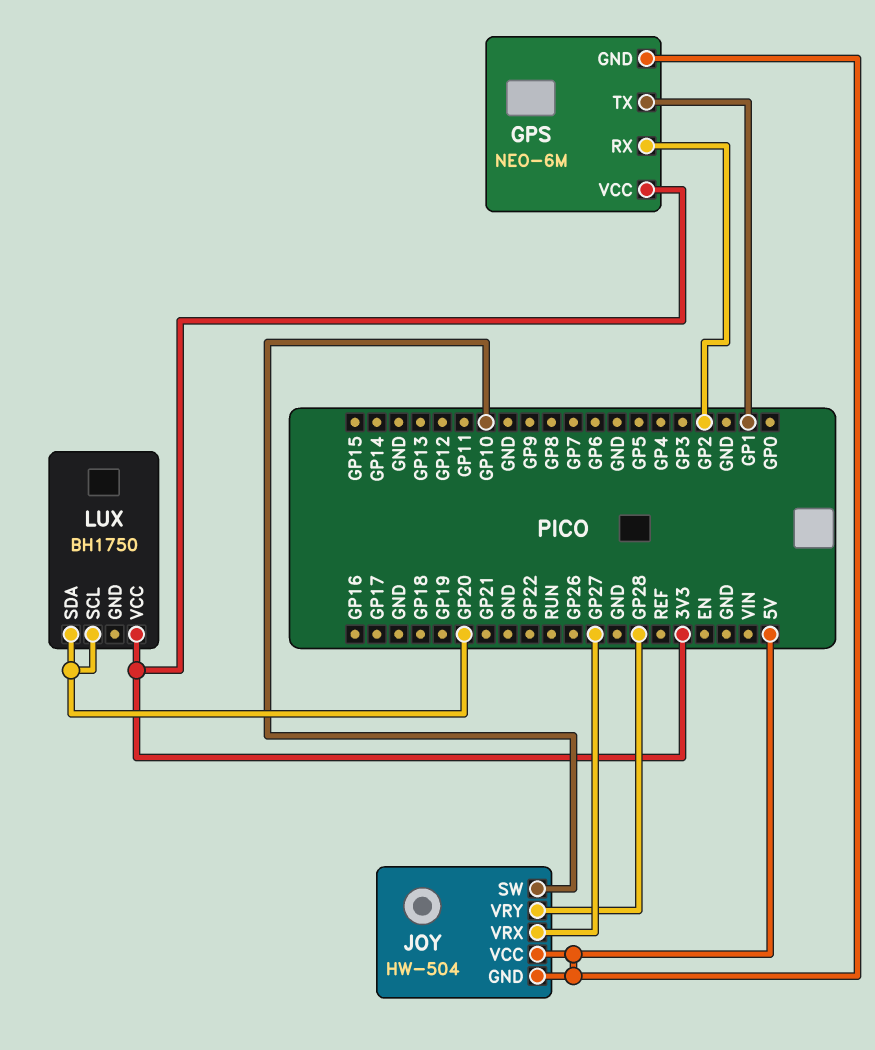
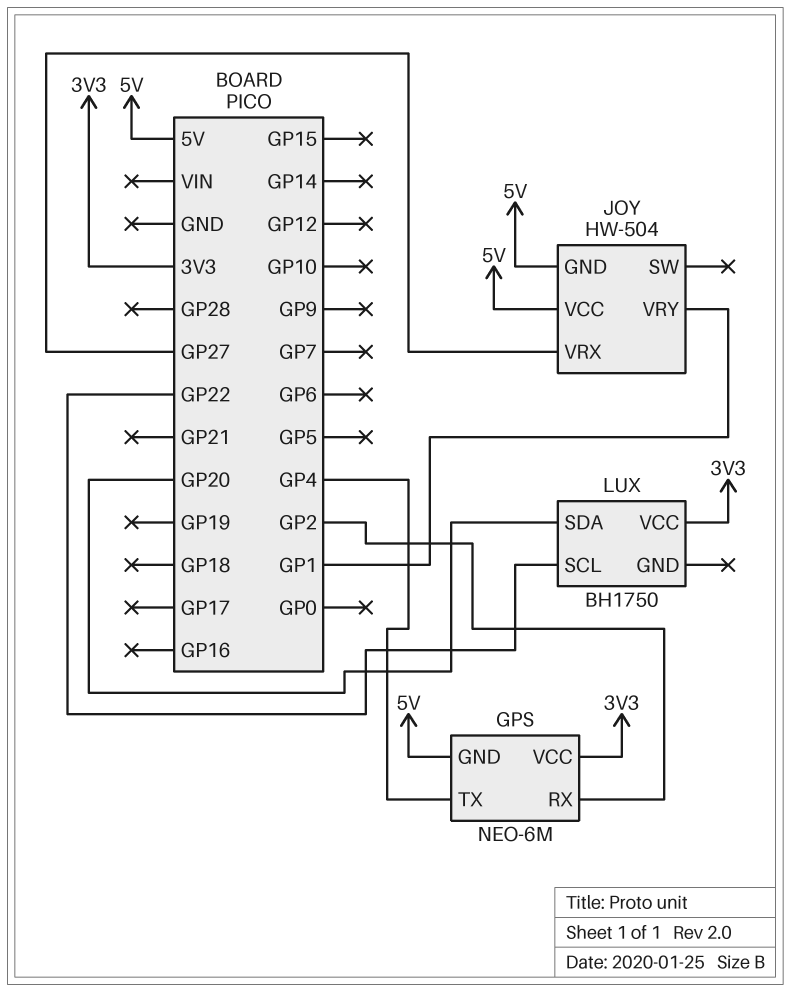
GPS pin TX: GP1 -> GP4
JOY pin SW: GP10 -> none
JOY pin VRY: GP28 -> GP1
LUX pin SCL: GP20 -> GP22

